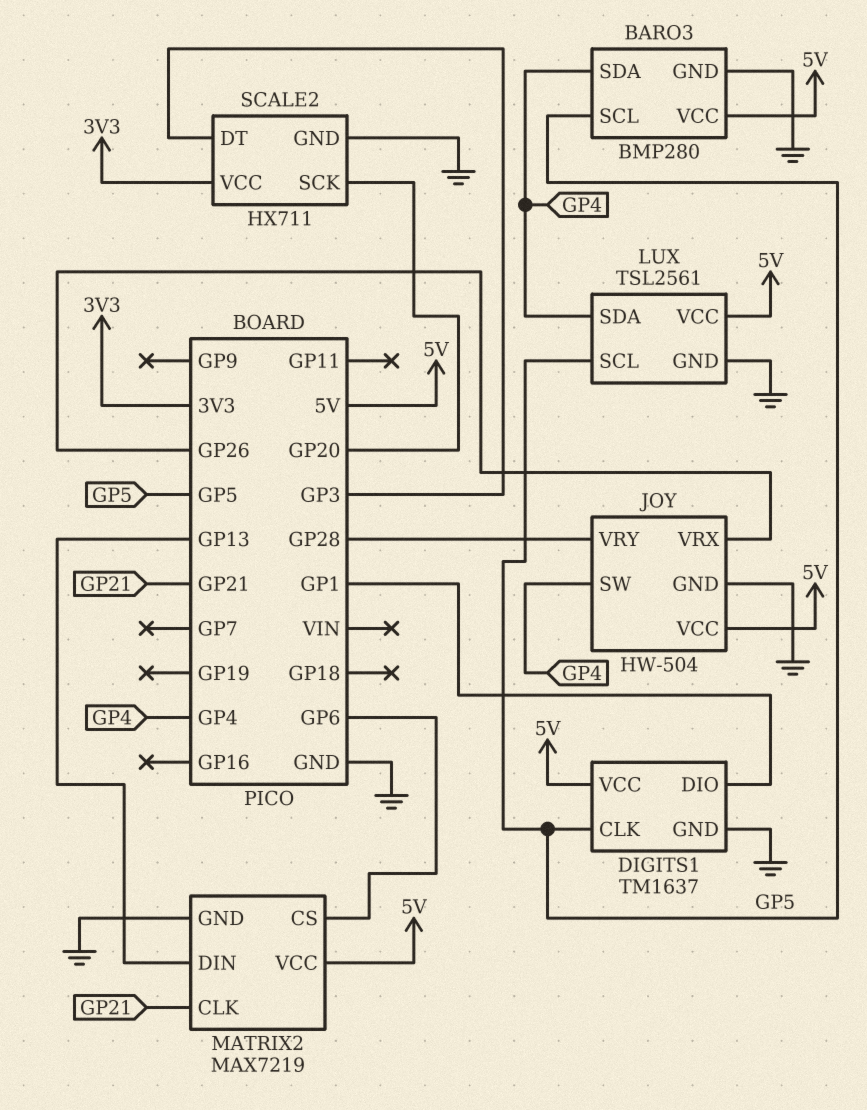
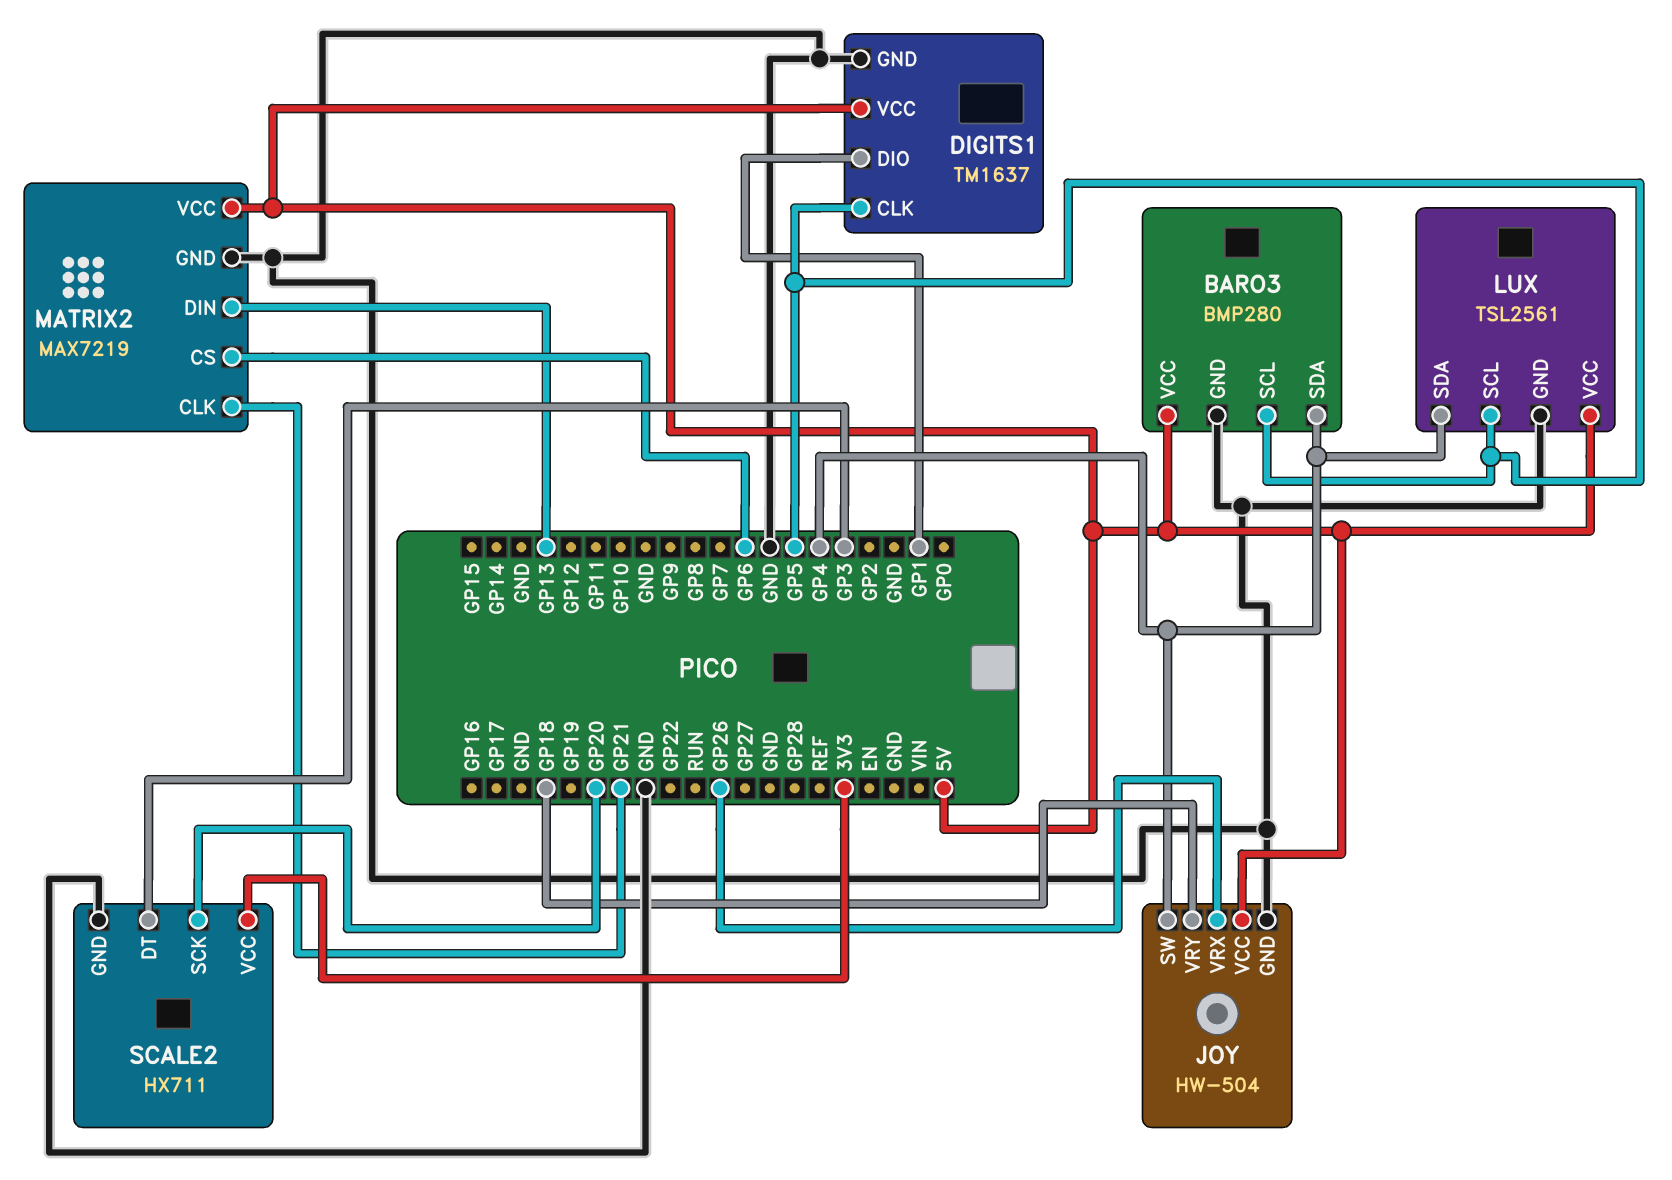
JOY pin VRY: GP28 -> GP18

